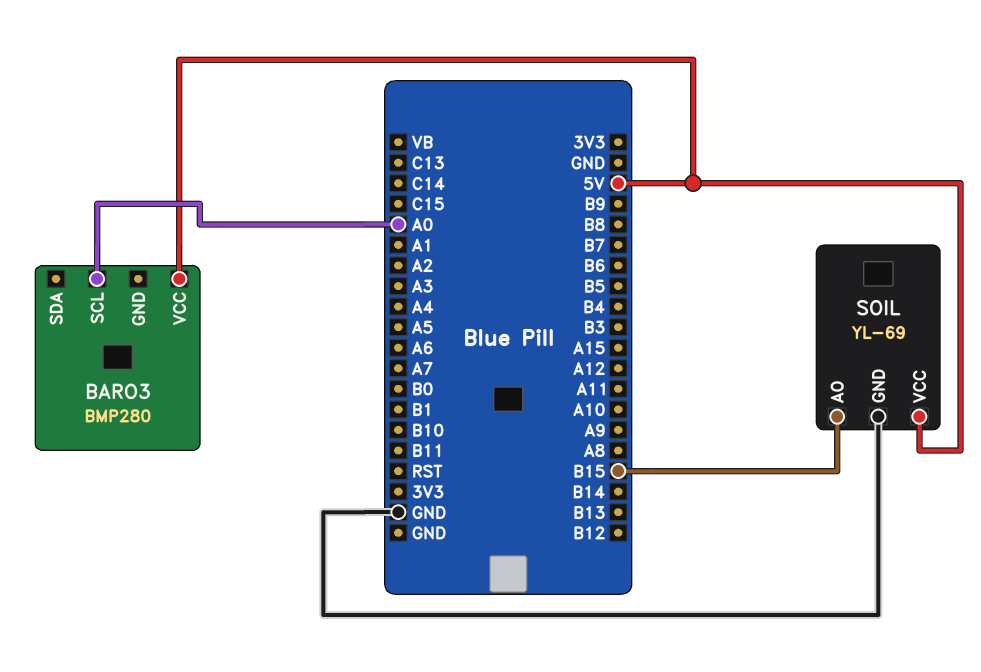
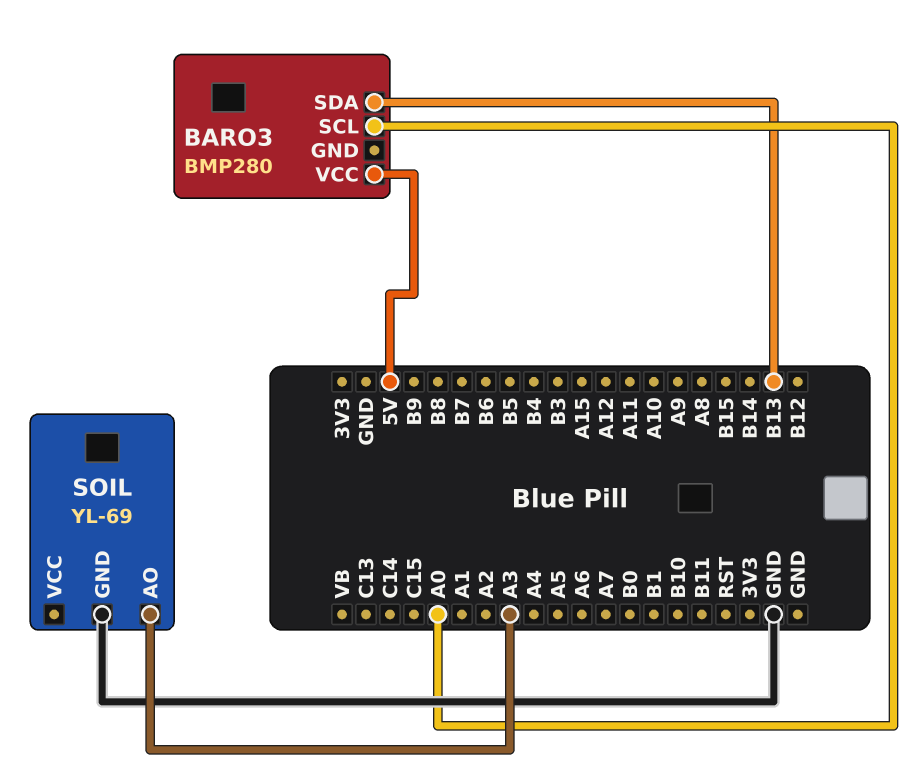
BARO3 pin SDA: none -> B13
SOIL pin AO: B15 -> A3
SOIL pin VCC: 5V -> none

